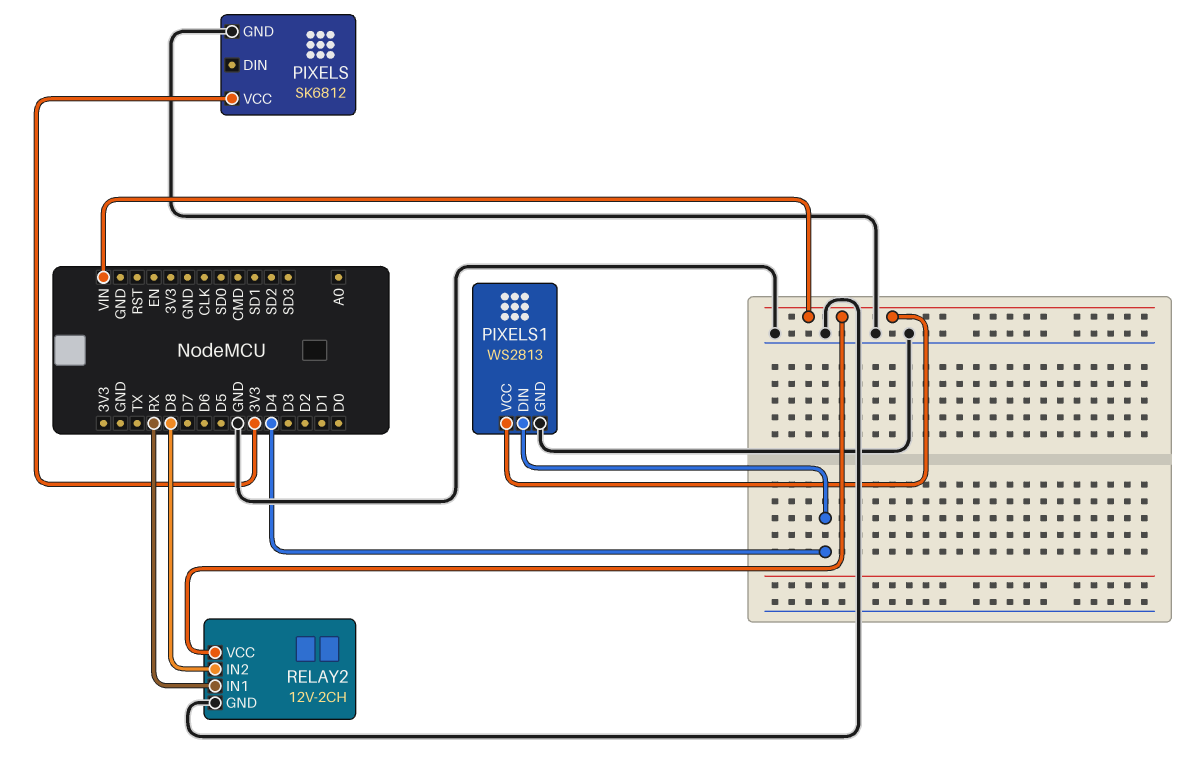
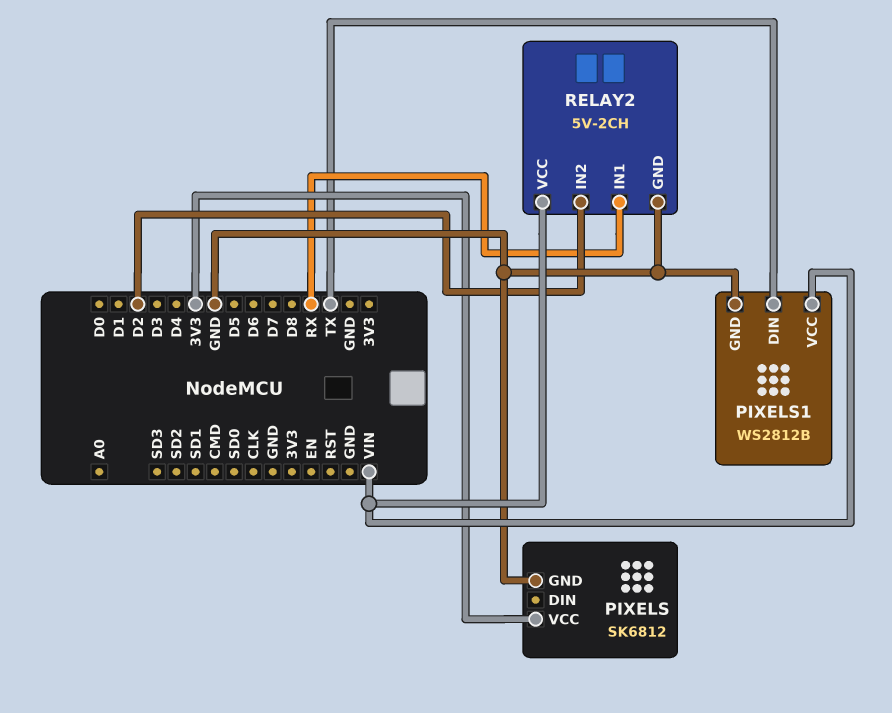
PIXELS1: WS2813 -> WS2812B
PIXELS1 pin DIN: D4 -> TX
RELAY2: 12V-2CH -> 5V-2CH
RELAY2 pin IN2: D8 -> D2

